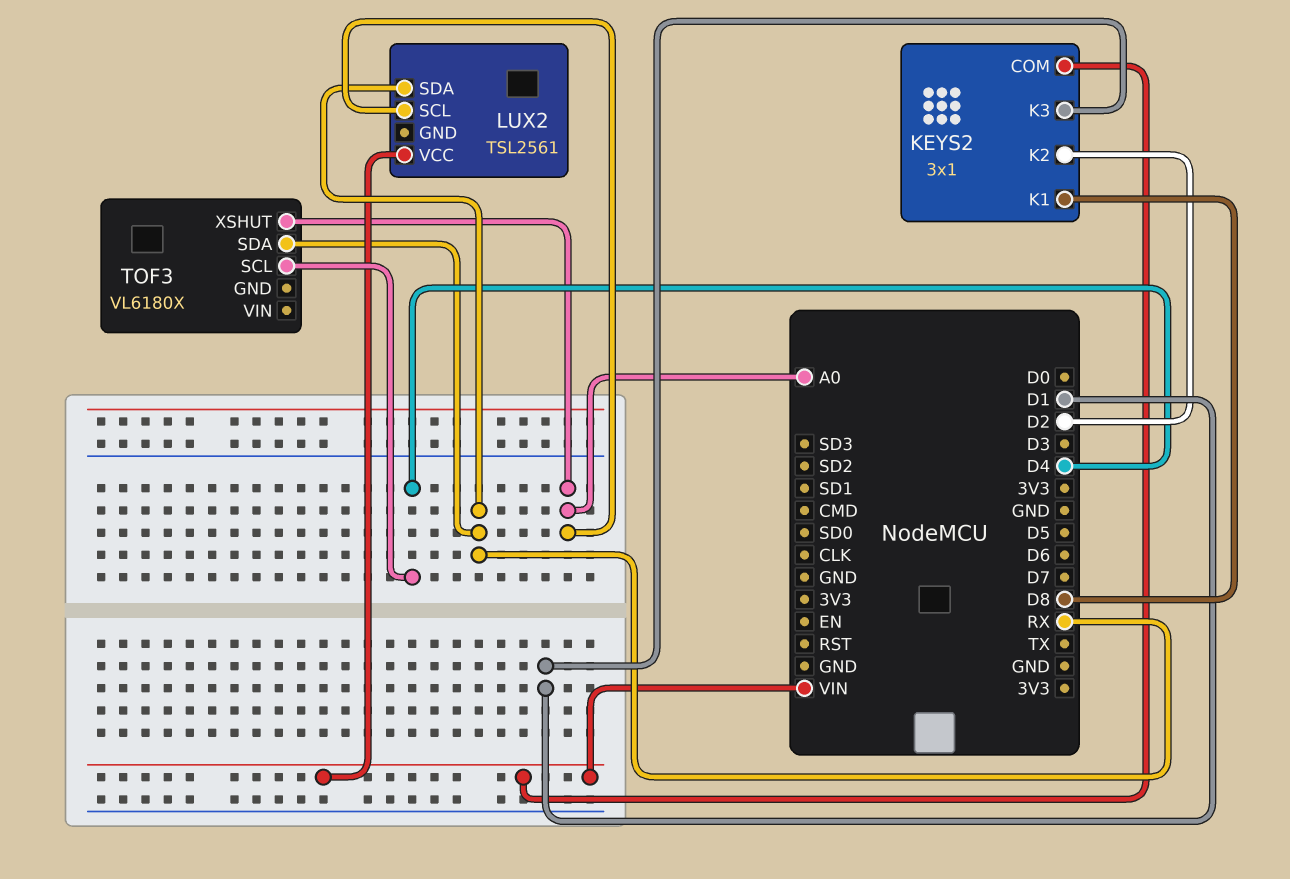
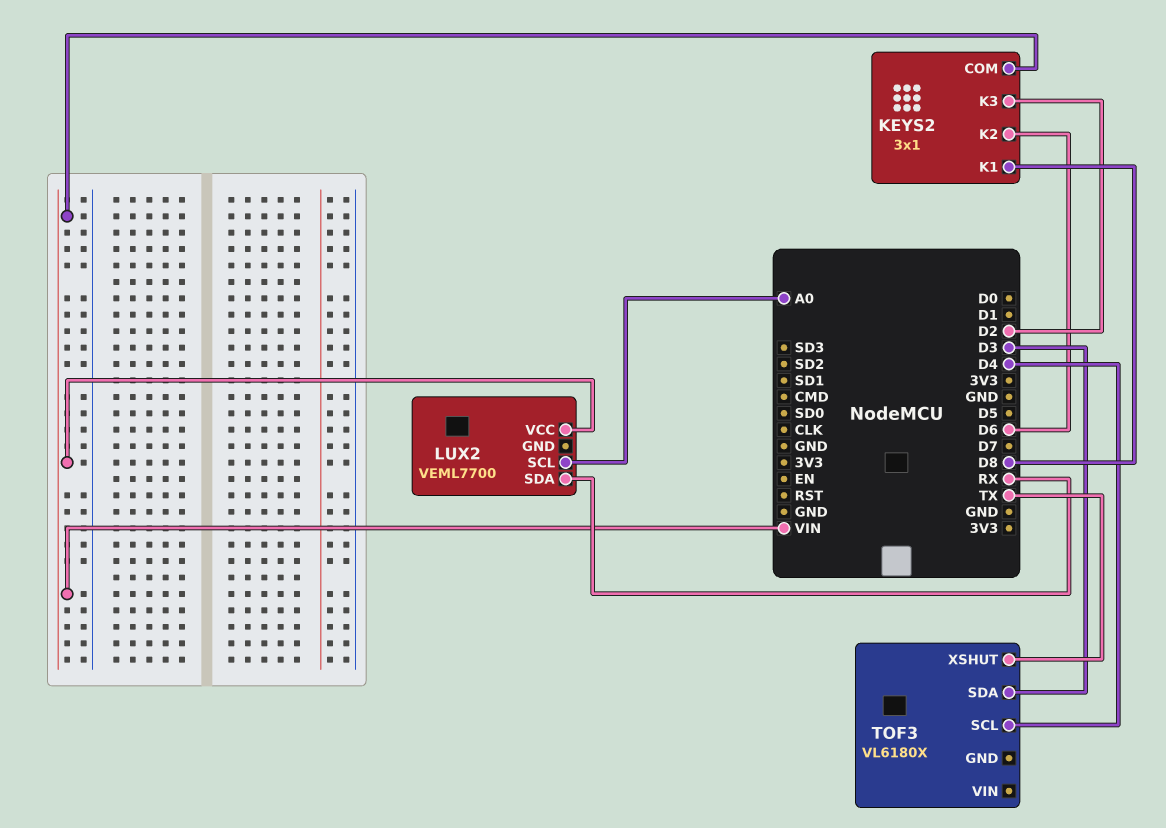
KEYS2 pin K2: D2 -> D6
KEYS2 pin K3: D1 -> D2
LUX2: TSL2561 -> VEML7700
TOF3 pin SDA: RX -> D3
TOF3 pin XSHUT: A0 -> TX

